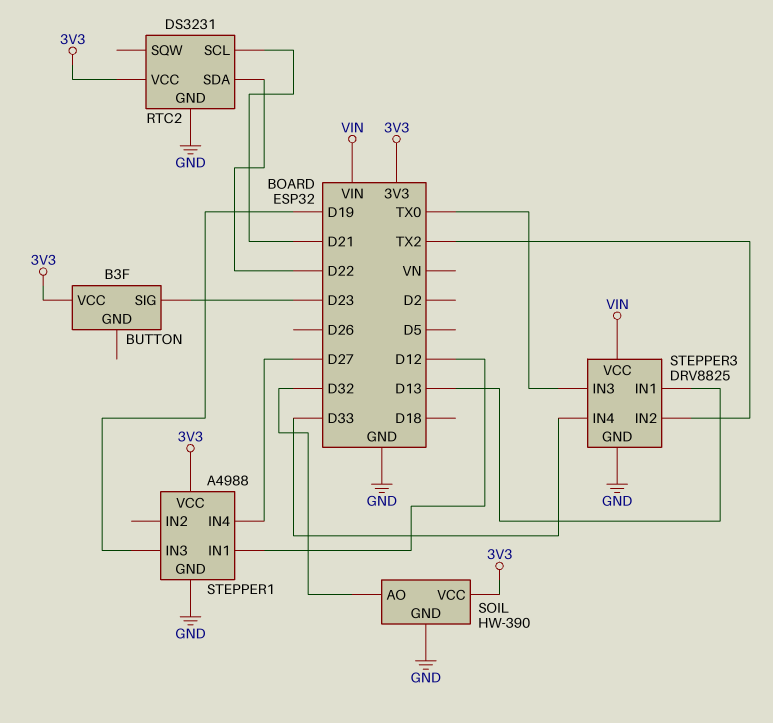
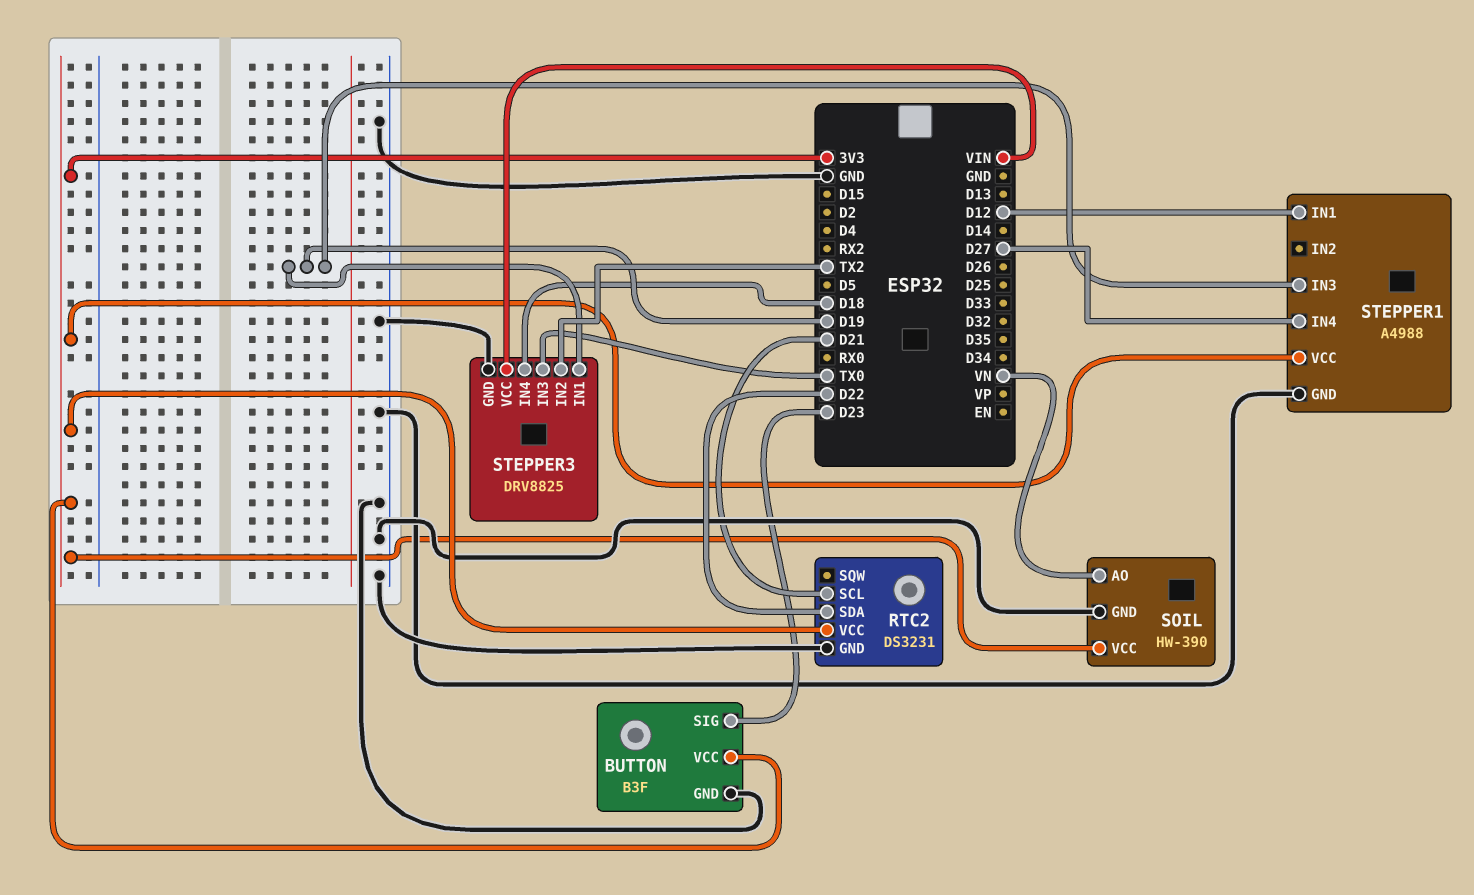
BUTTON pin GND: none -> GND
SOIL pin AO: D32 -> VN
STEPPER3 pin IN1: D13 -> D19
STEPPER3 pin IN4: D33 -> D18

